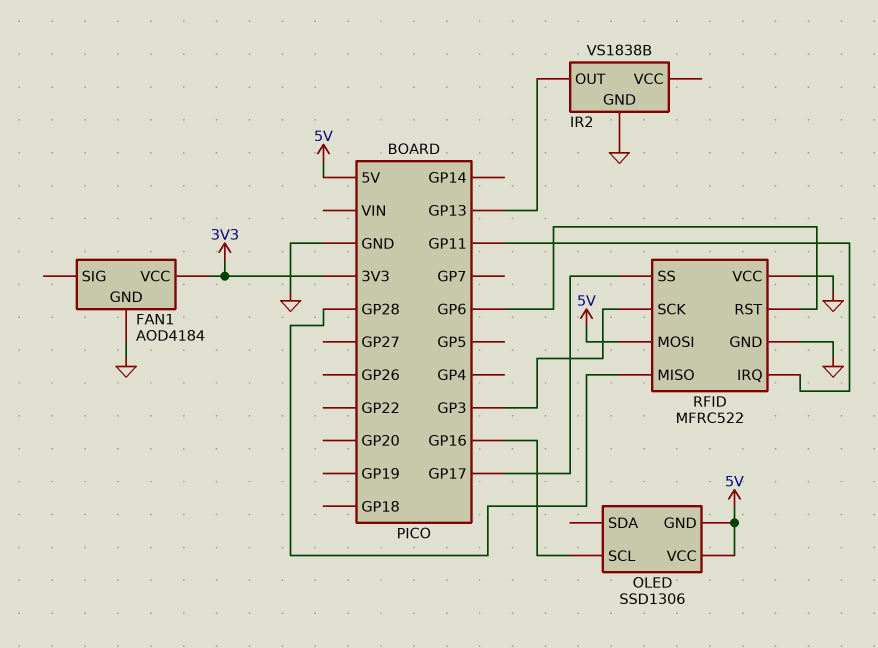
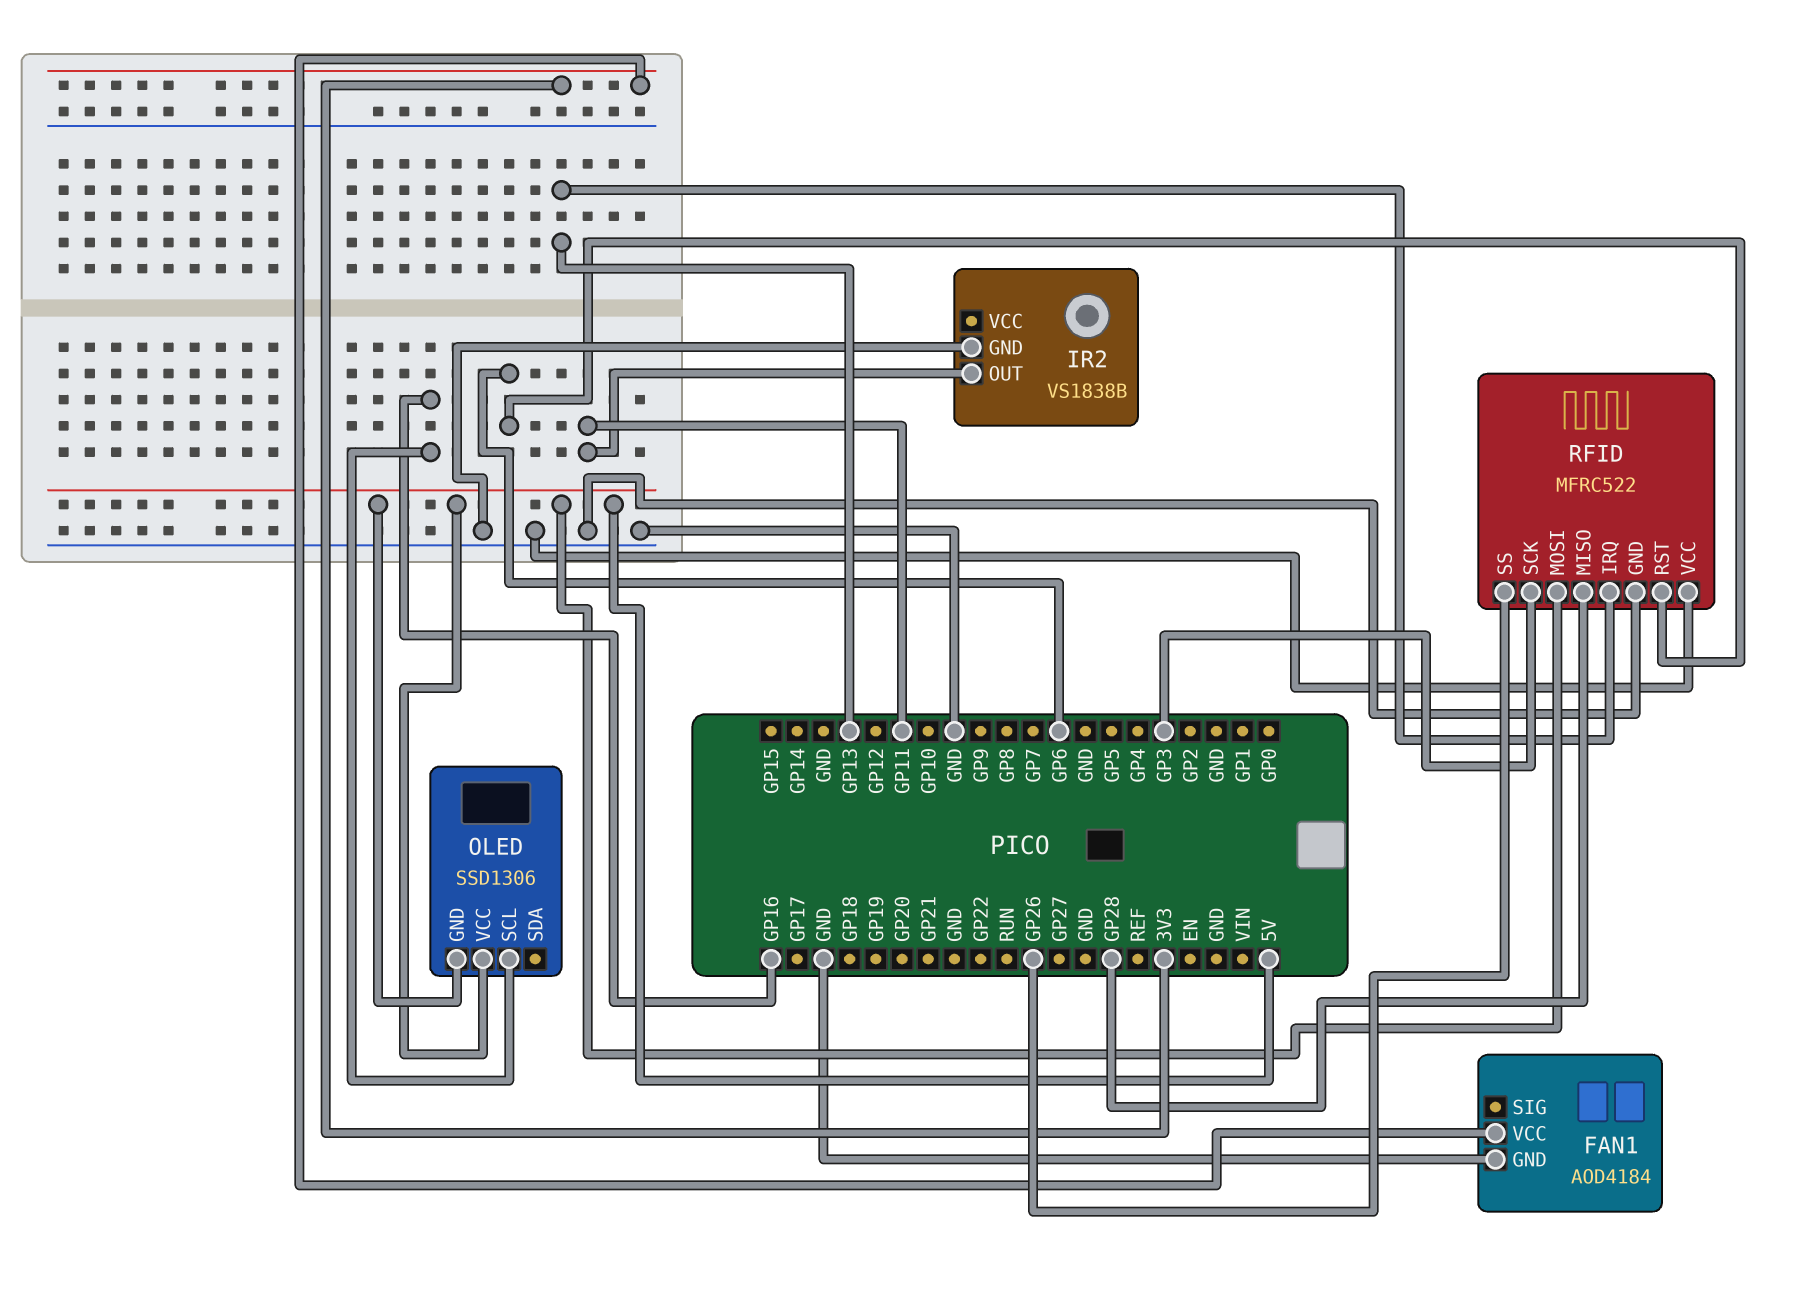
IR2 pin OUT: GP13 -> GP11
RFID pin IRQ: GP11 -> GP13
RFID pin SS: GP17 -> GP26

